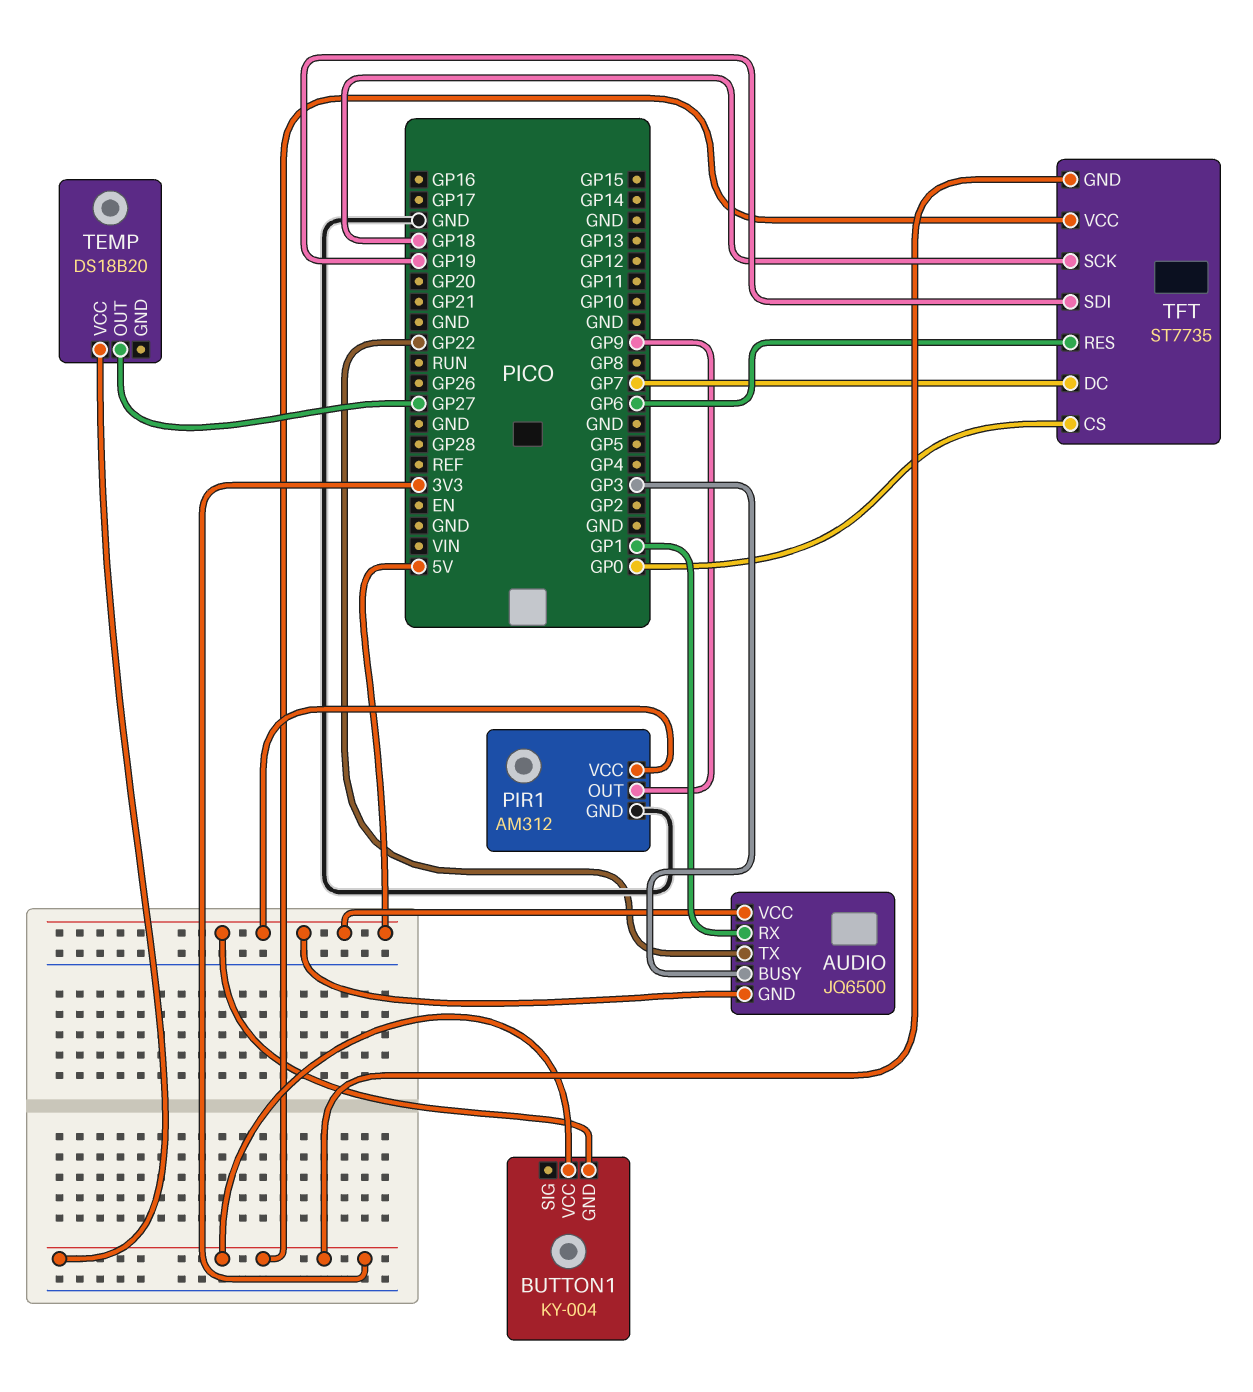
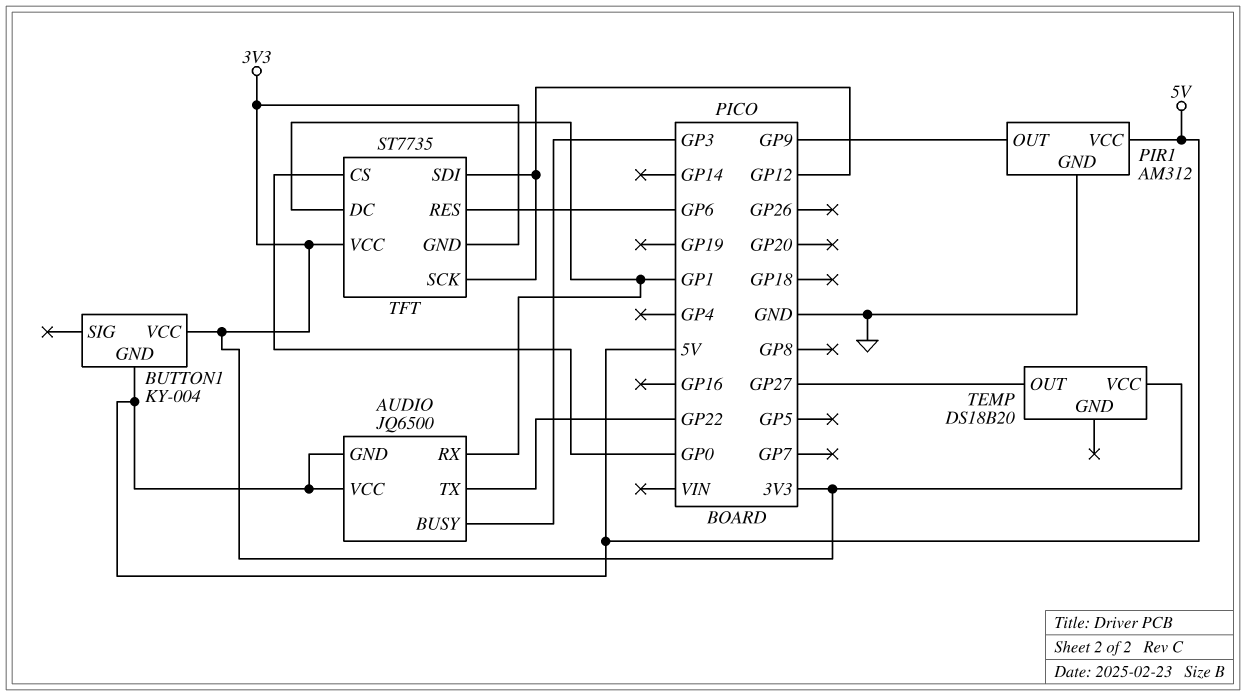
TFT pin DC: GP7 -> GP1
TFT pin SCK: GP18 -> GP12
TFT pin SDI: GP19 -> GP12

